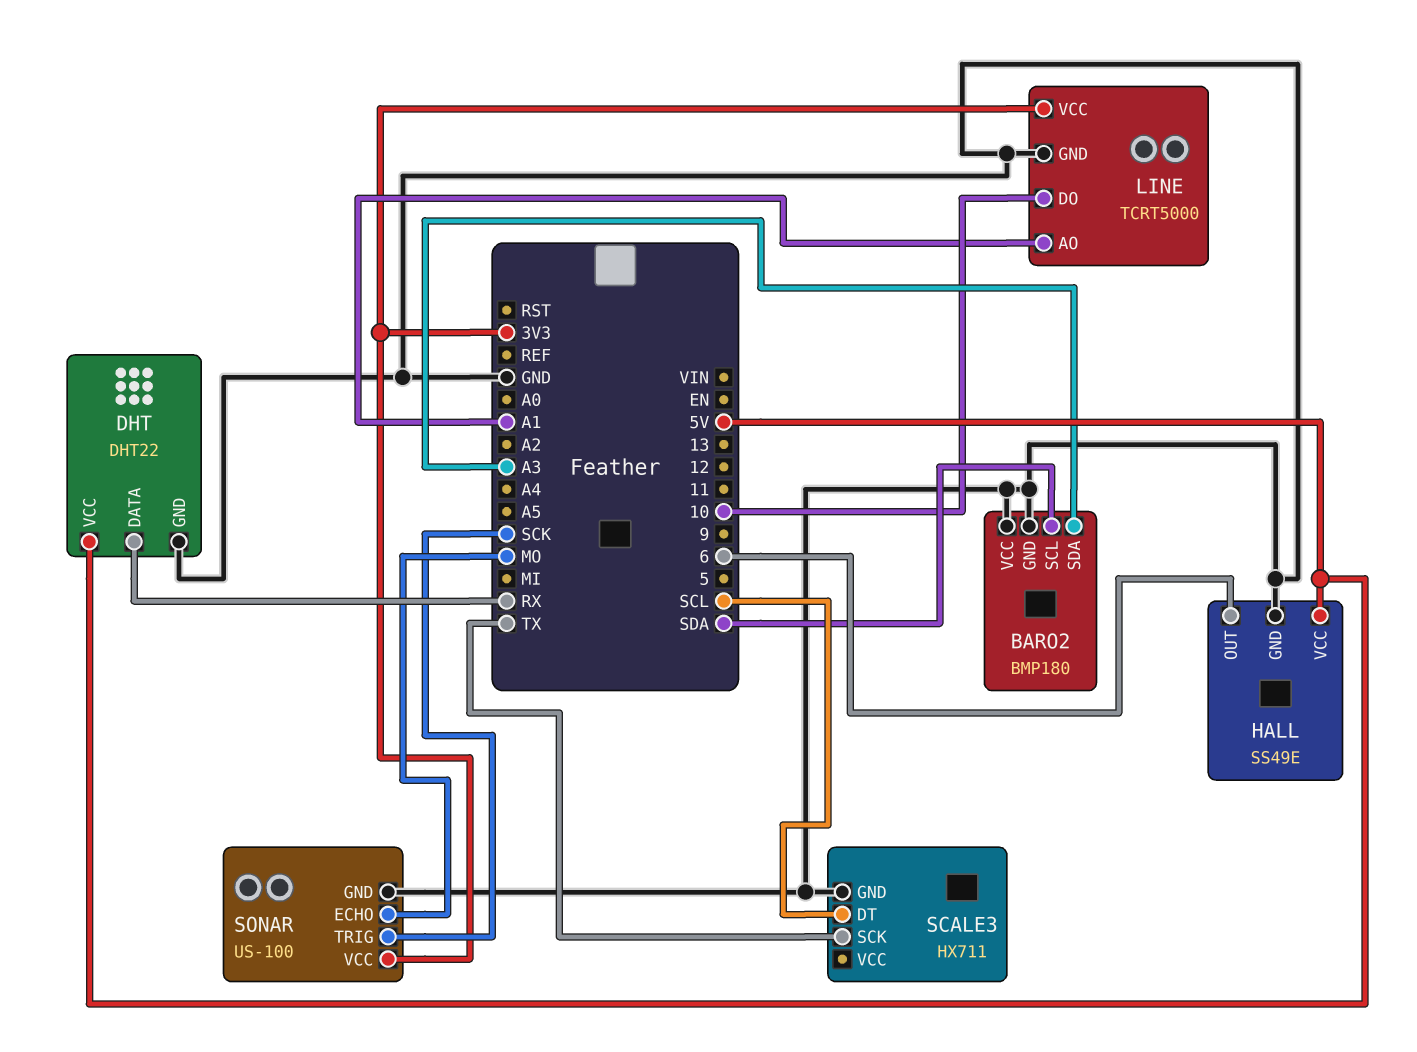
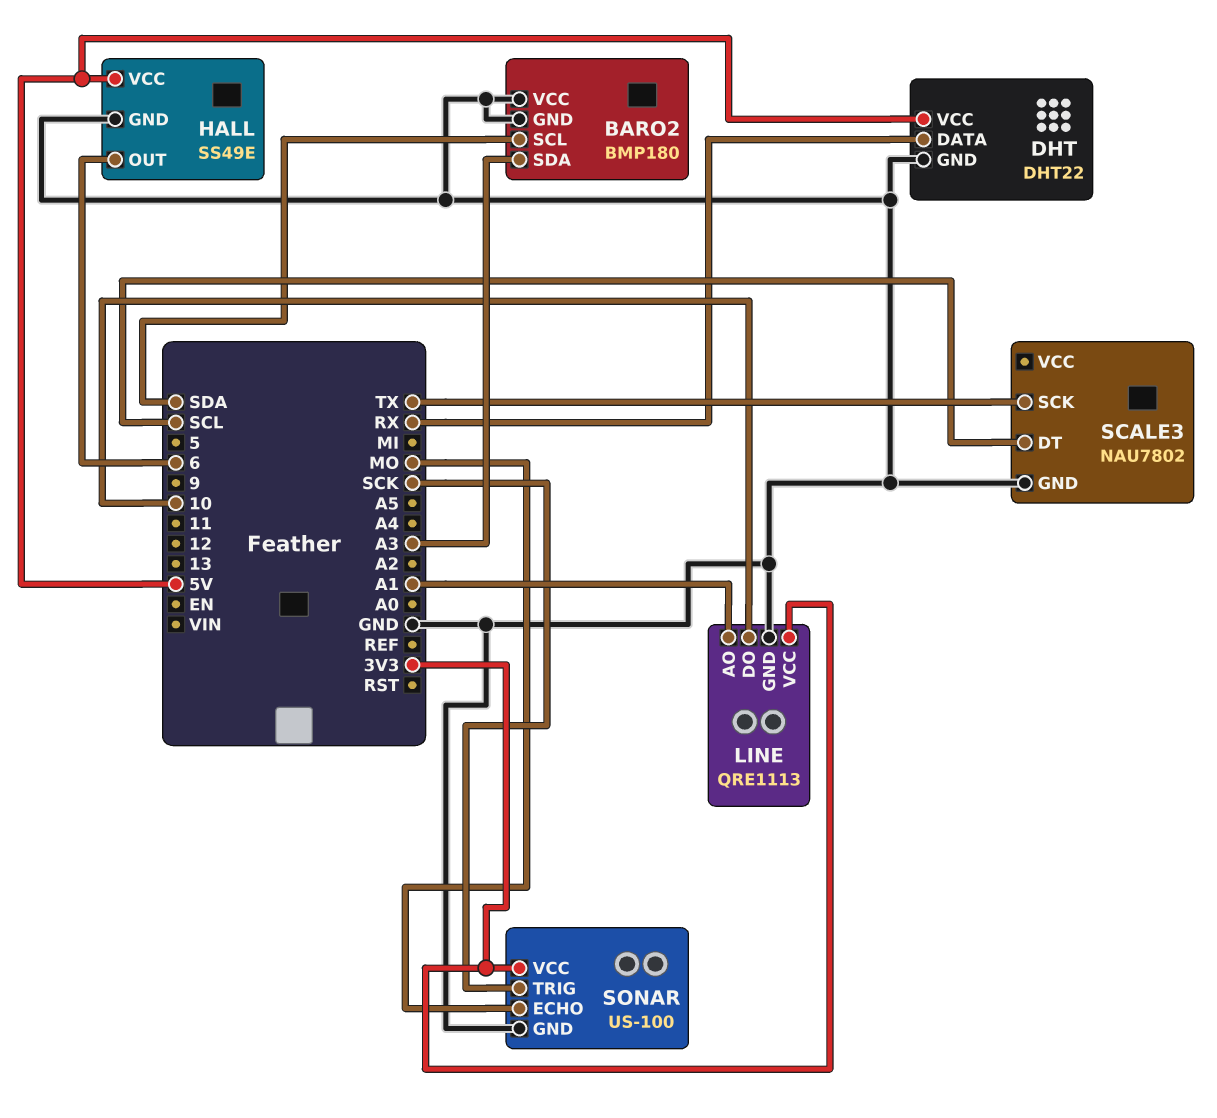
LINE: TCRT5000 -> QRE1113
SCALE3: HX711 -> NAU7802

